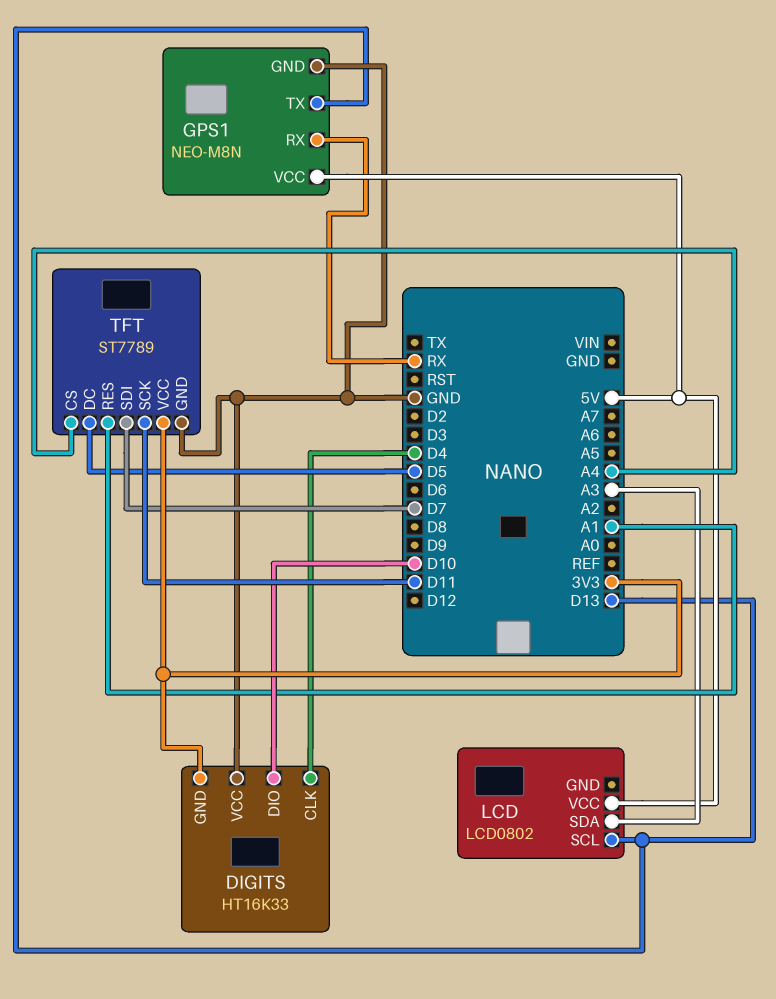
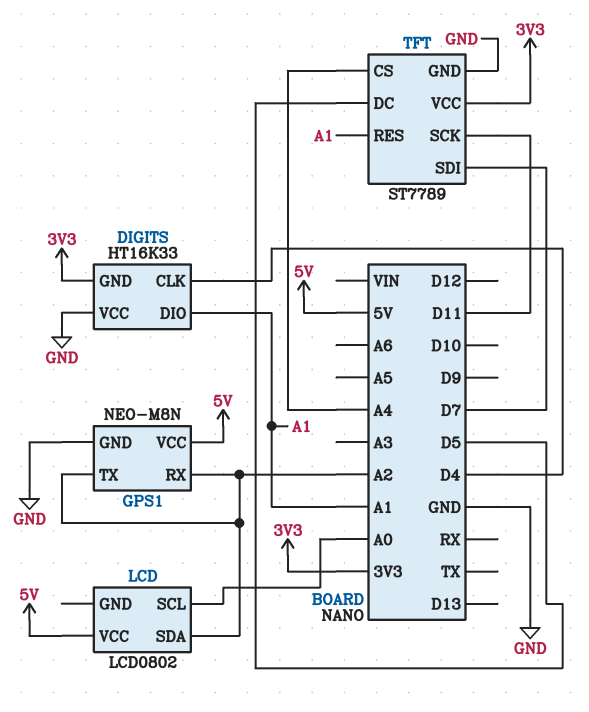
DIGITS pin DIO: D10 -> A1
GPS1 pin RX: RX -> A2
GPS1 pin TX: D13 -> A2
LCD pin SCL: D13 -> A0
LCD pin SDA: A3 -> A2

